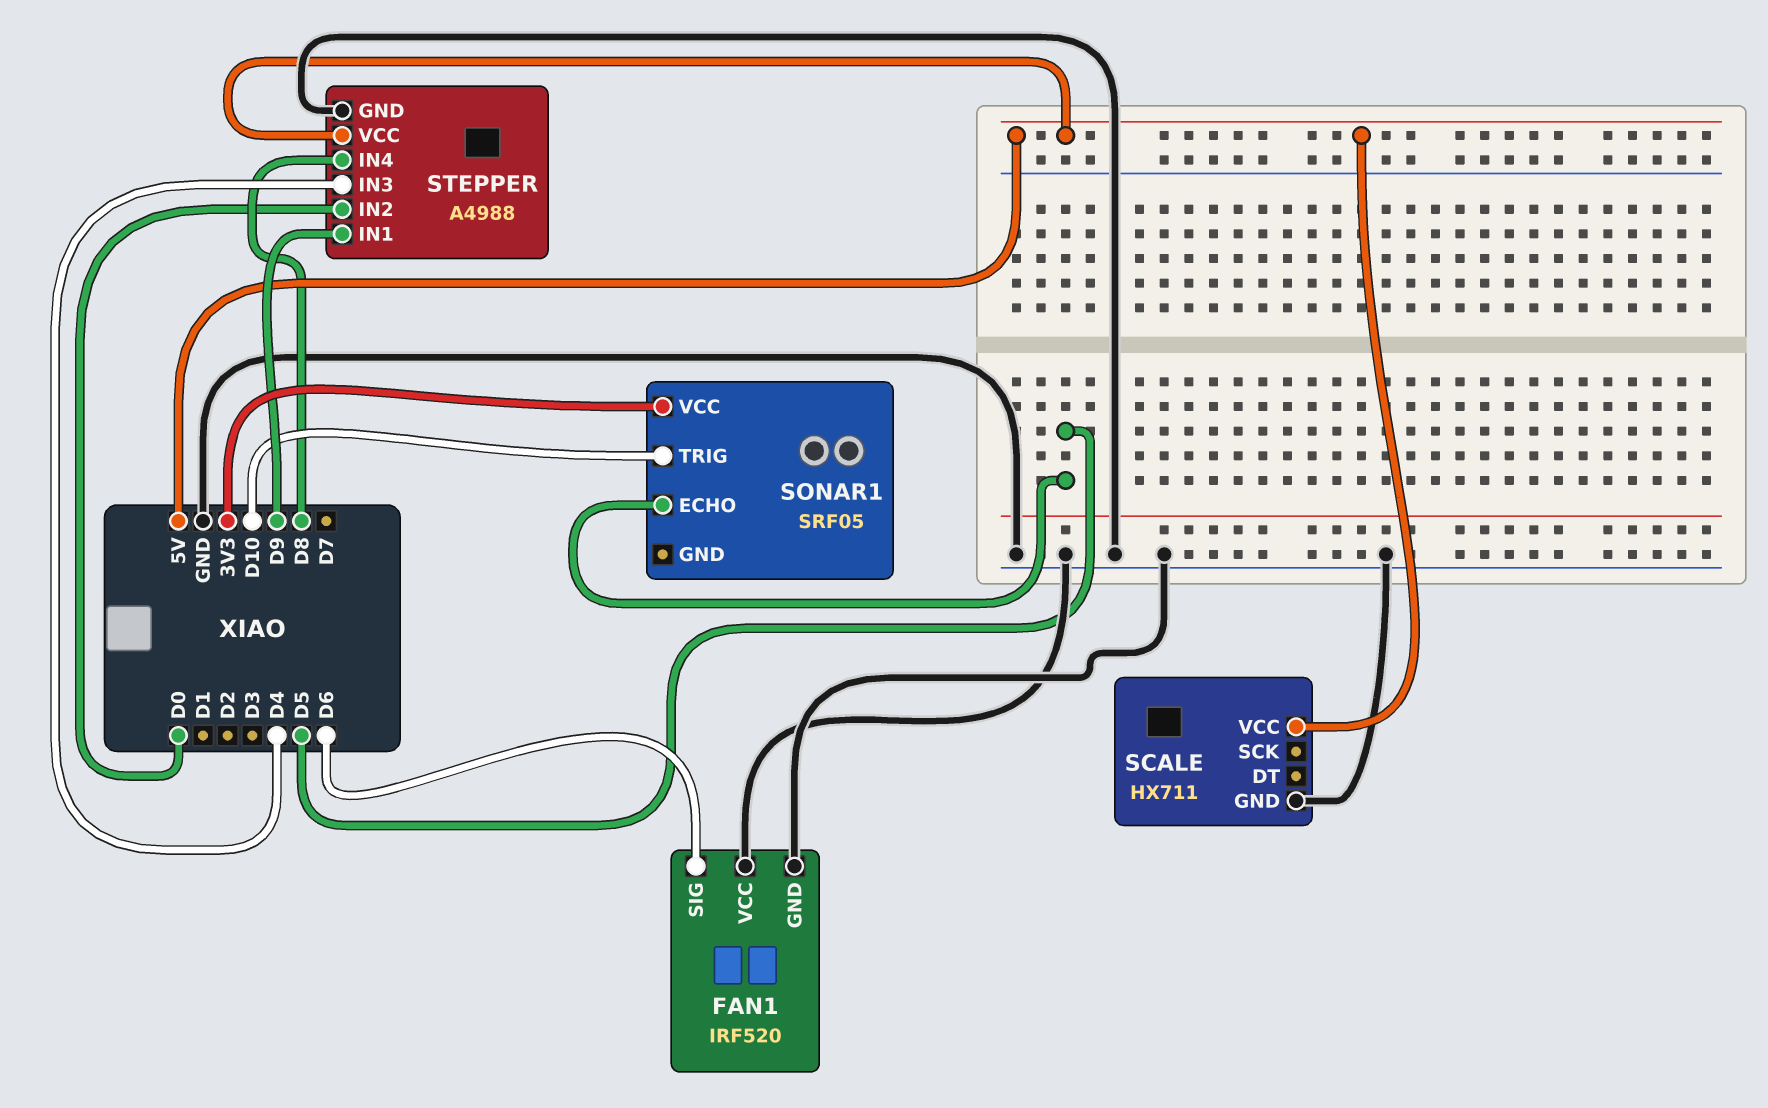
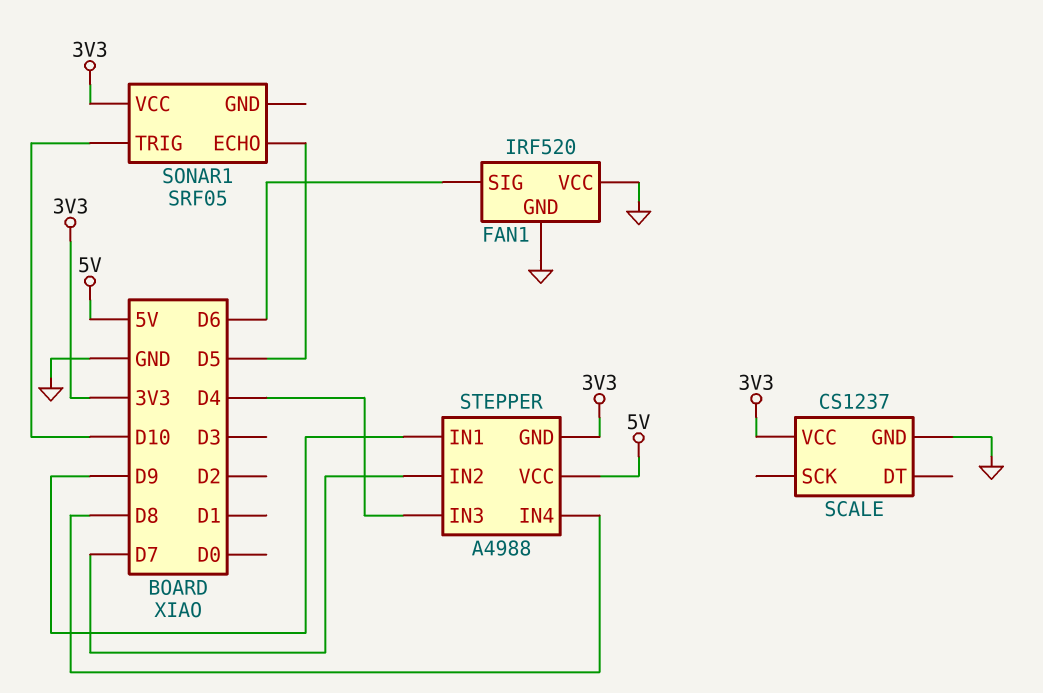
SCALE: HX711 -> CS1237
SCALE pin VCC: 5V -> 3V3
STEPPER pin GND: GND -> 3V3
STEPPER pin IN2: D0 -> D7

